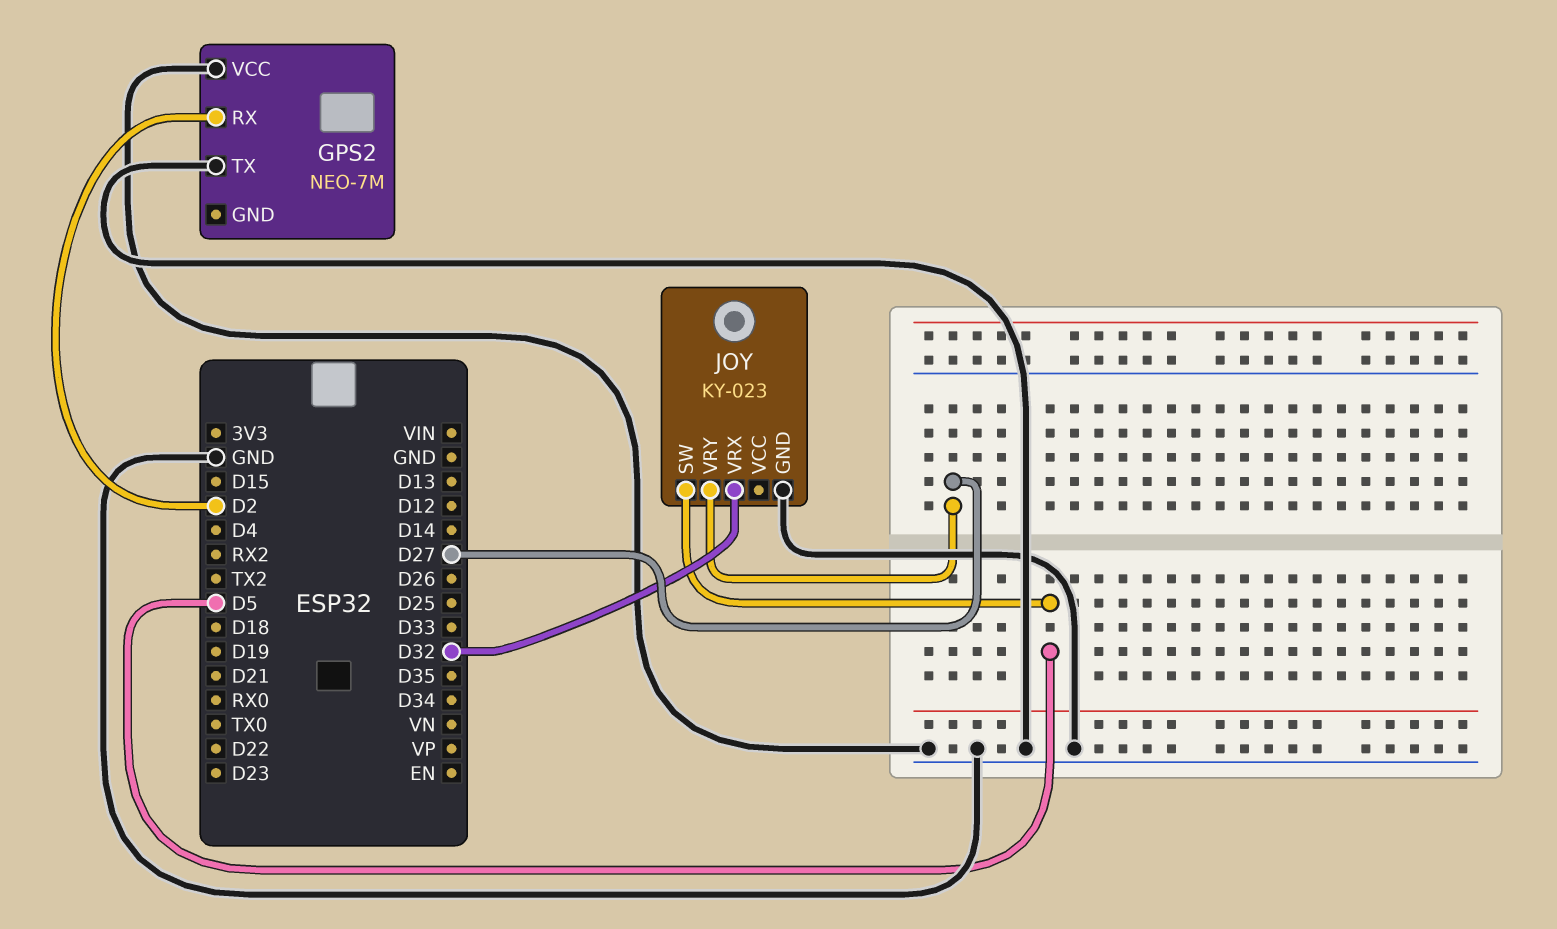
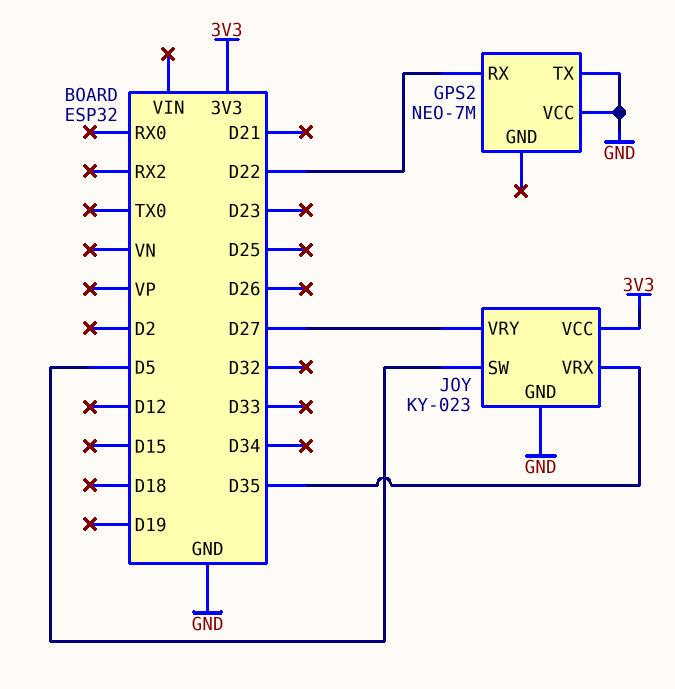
GPS2 pin RX: D2 -> D22
JOY pin VCC: none -> 3V3
JOY pin VRX: D32 -> D35

